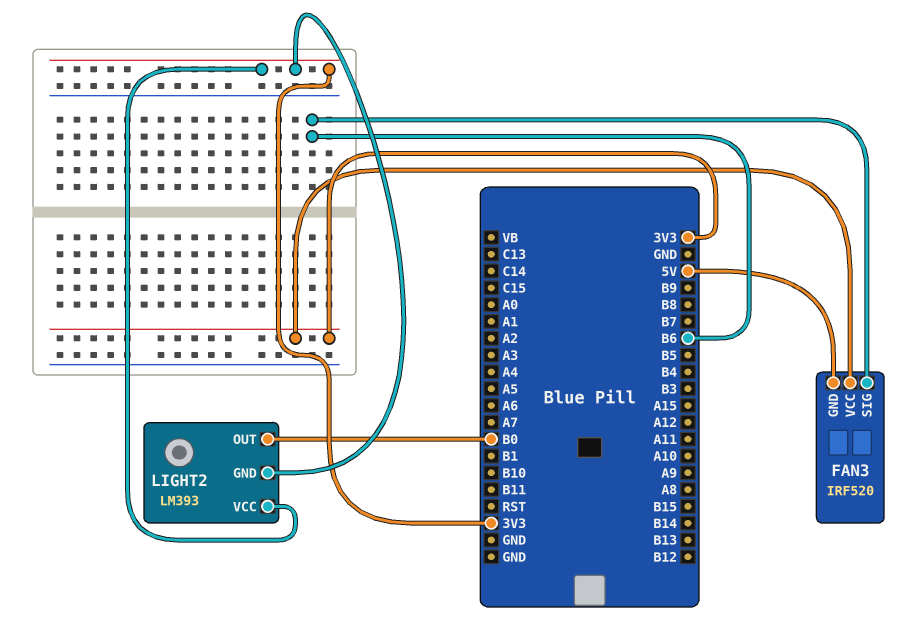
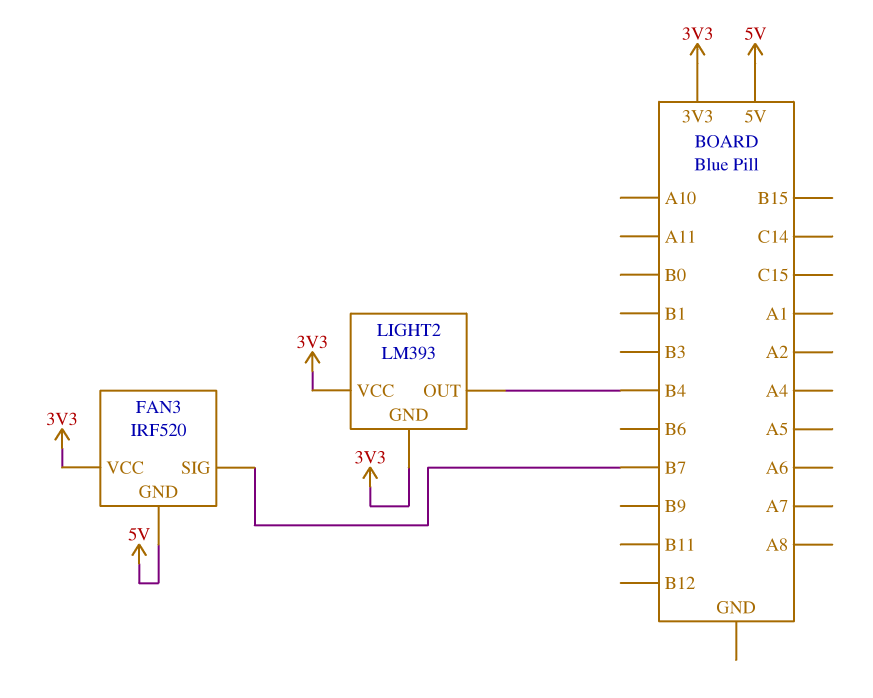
FAN3 pin SIG: B6 -> B7
LIGHT2 pin OUT: B0 -> B4

